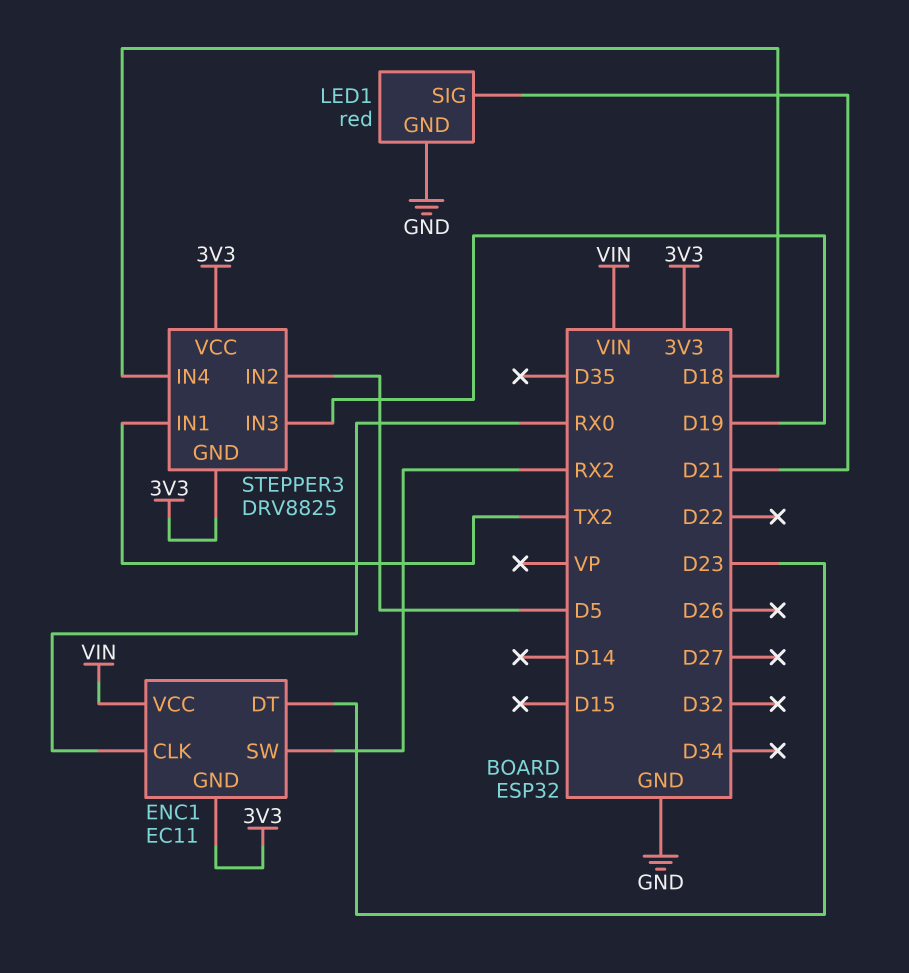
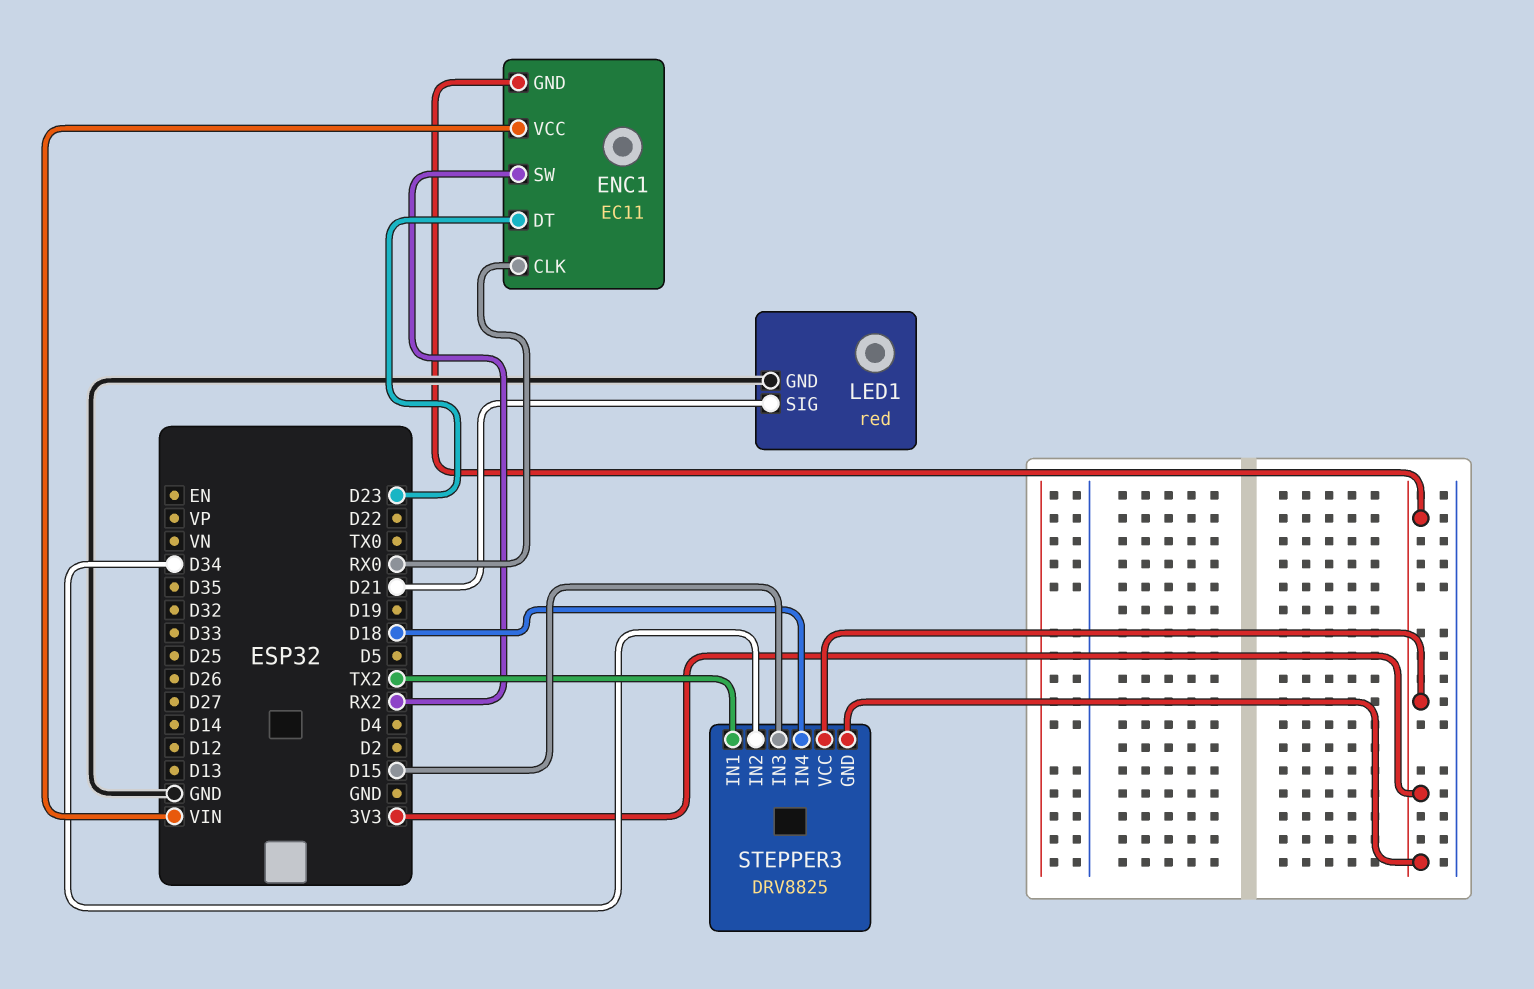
STEPPER3 pin IN2: D5 -> D34
STEPPER3 pin IN3: D19 -> D15

